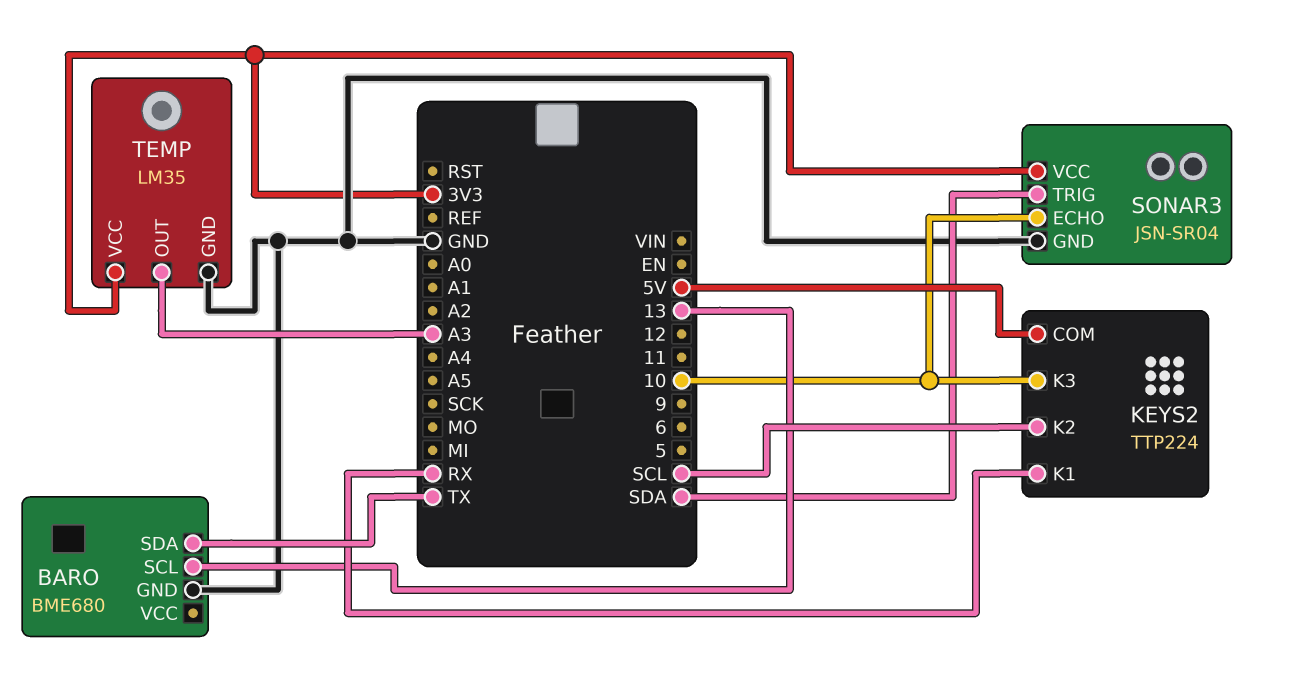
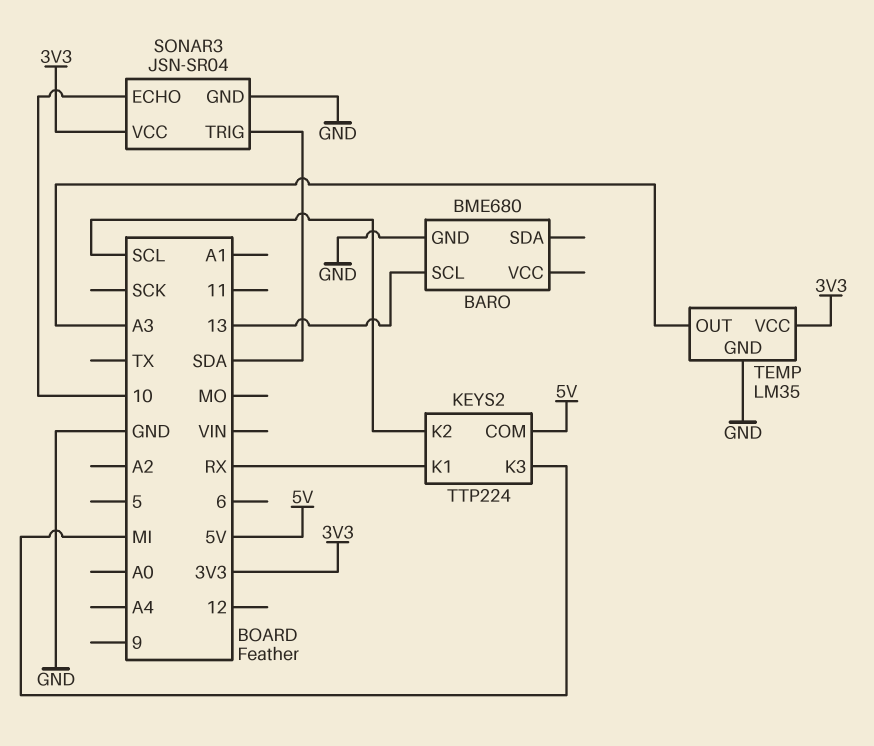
BARO pin SDA: TX -> none
KEYS2 pin K3: 10 -> MI

